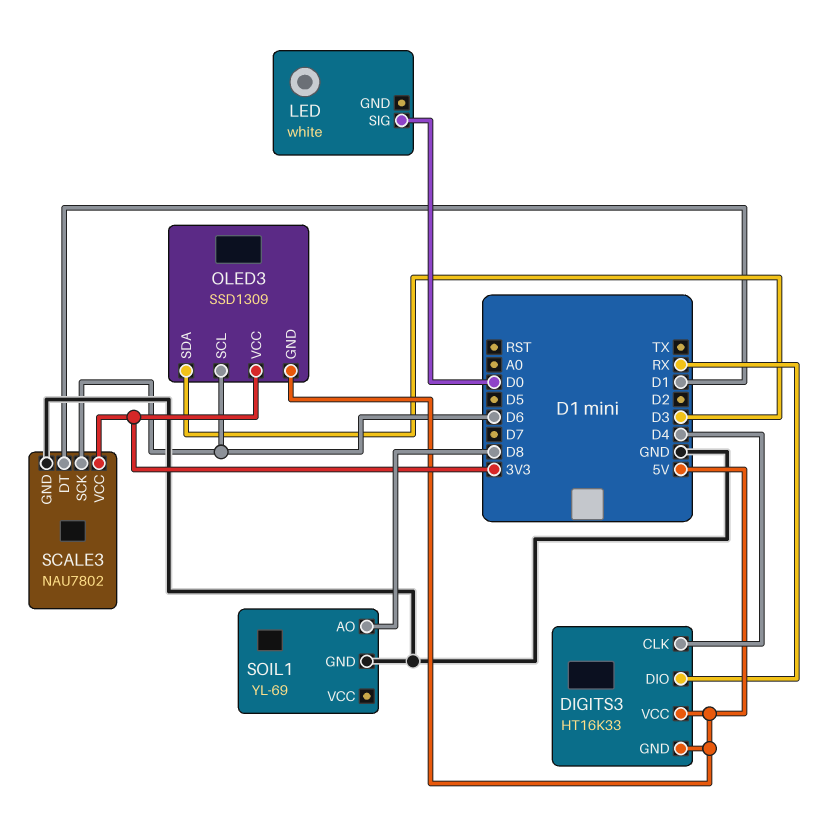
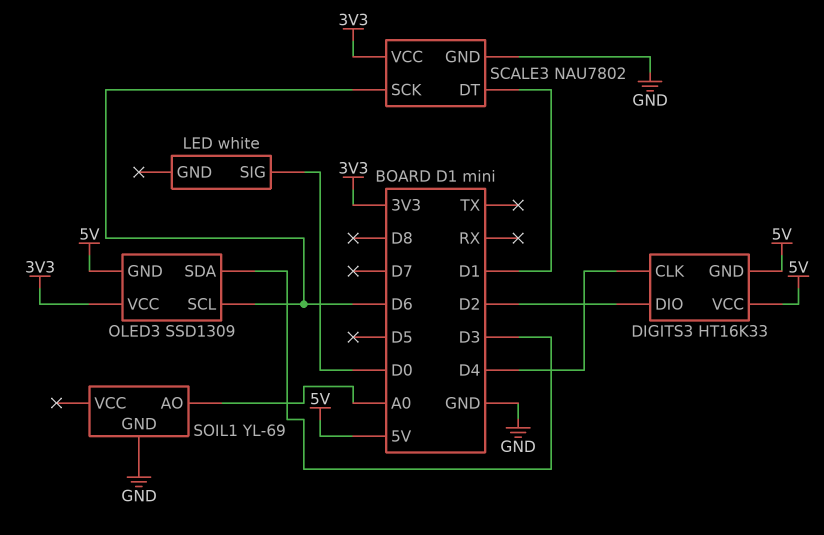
DIGITS3 pin DIO: RX -> D2
SOIL1 pin AO: D8 -> A0

